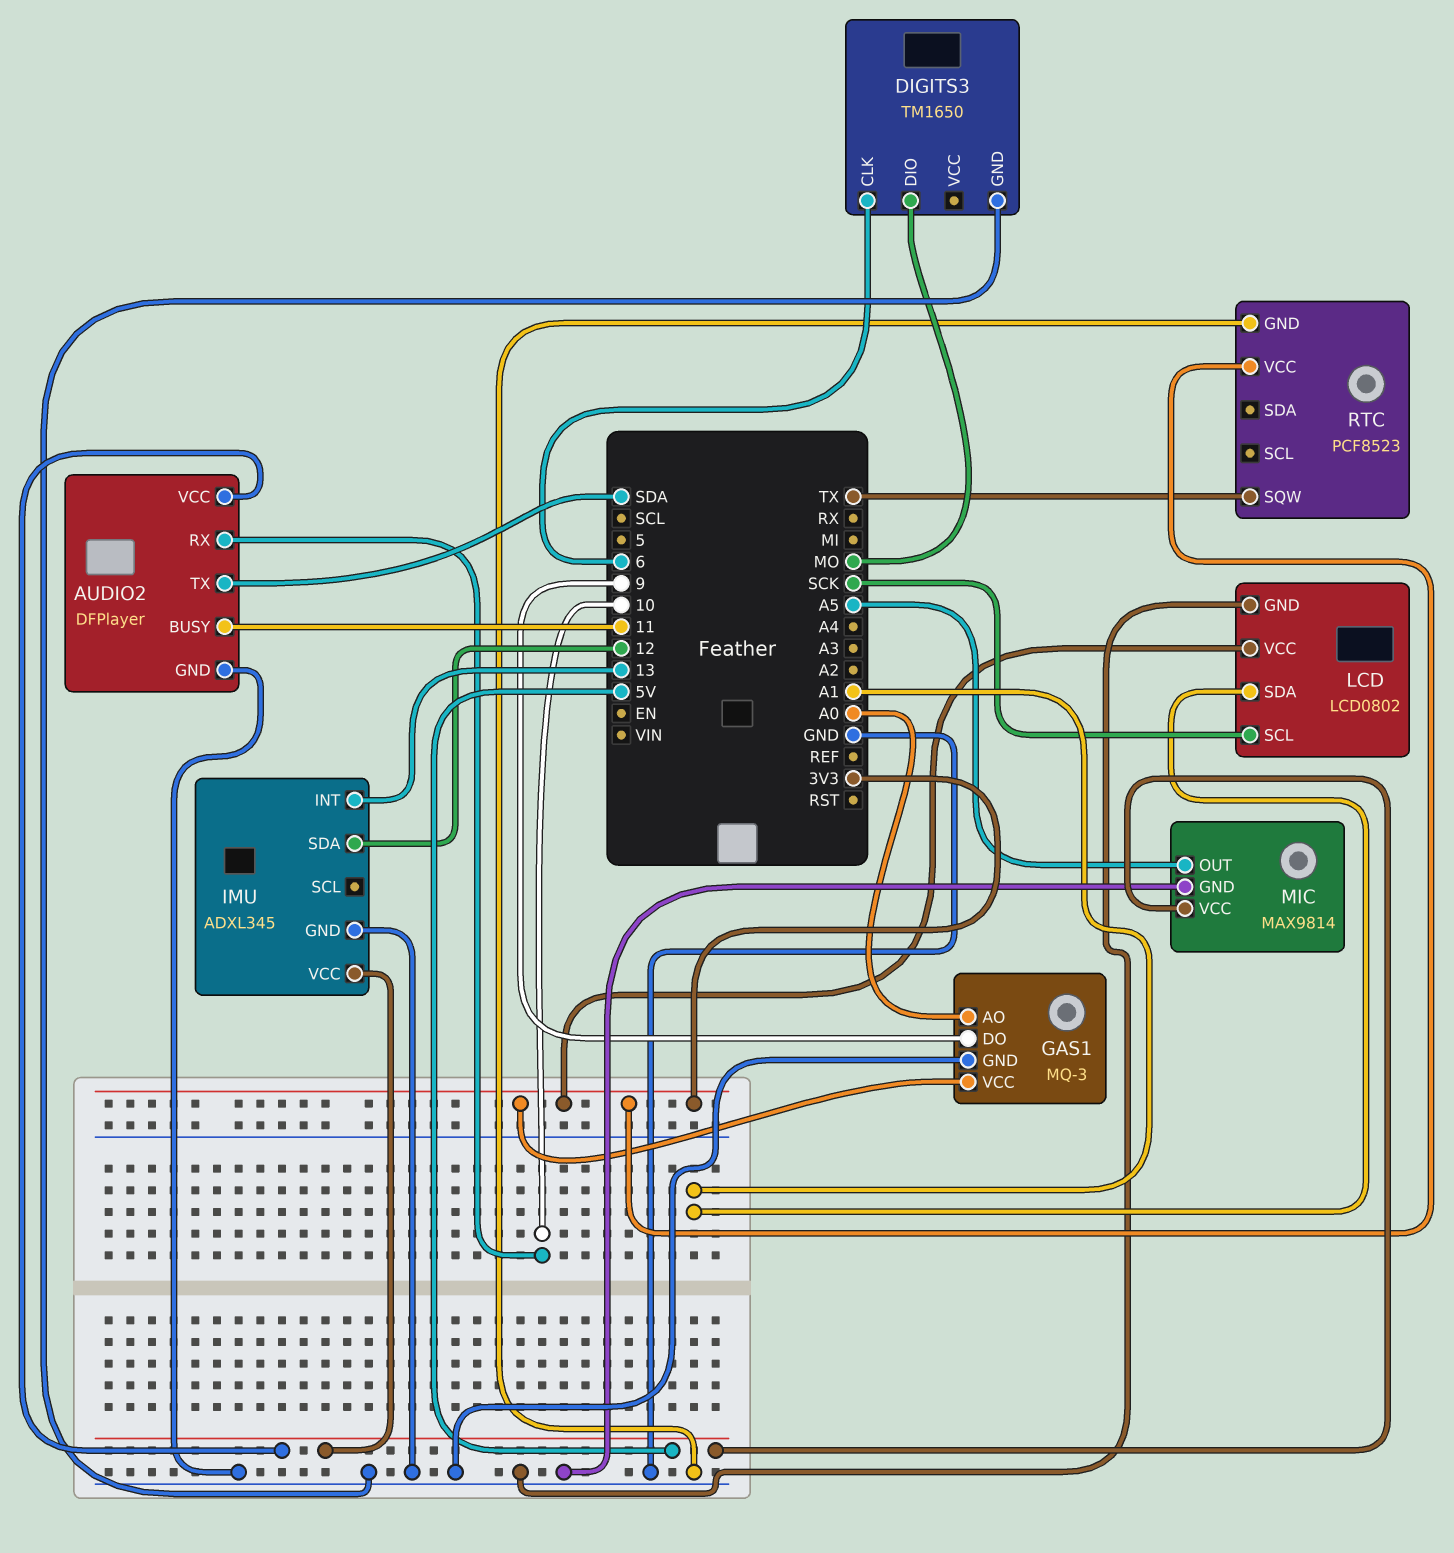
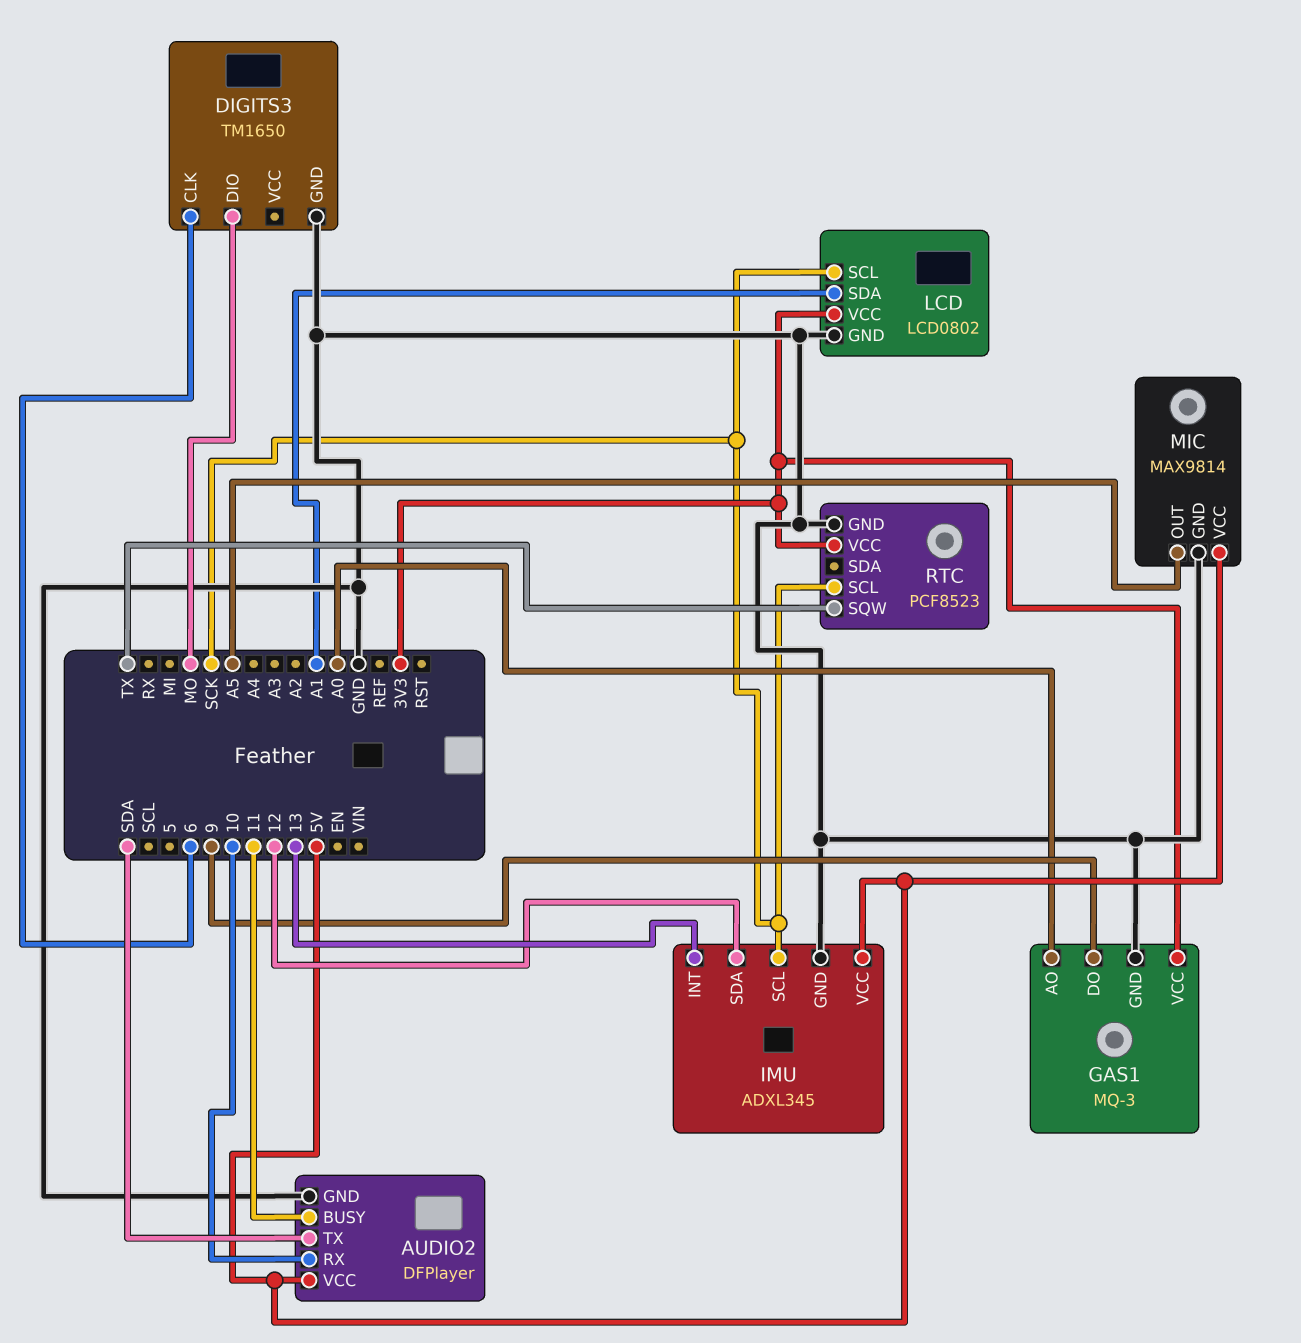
IMU pin SCL: none -> SCK
RTC pin SCL: none -> SCK

